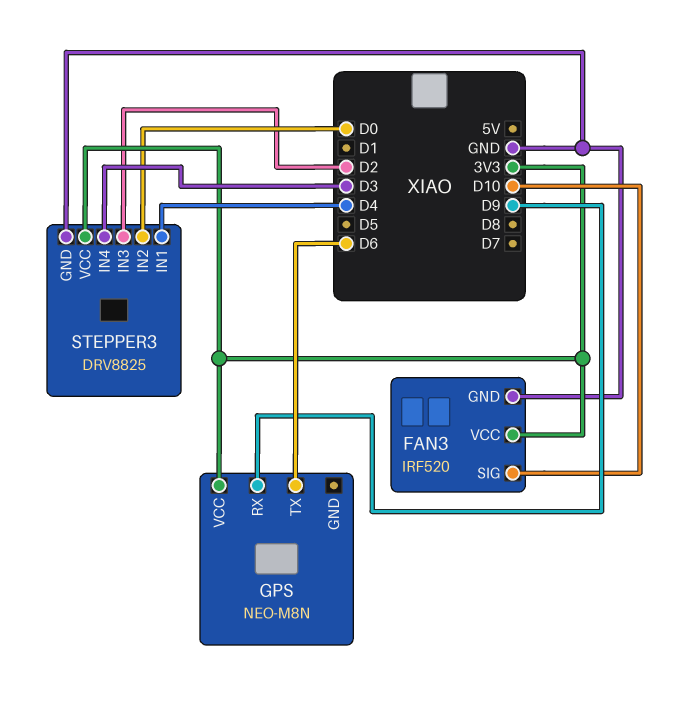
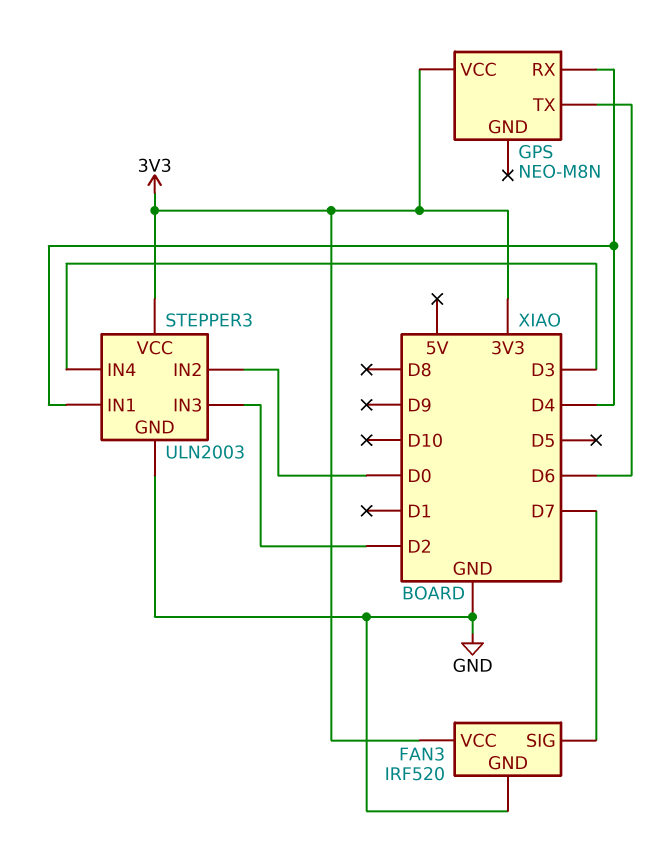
FAN3 pin SIG: D10 -> D7
GPS pin RX: D9 -> D4
STEPPER3: DRV8825 -> ULN2003

